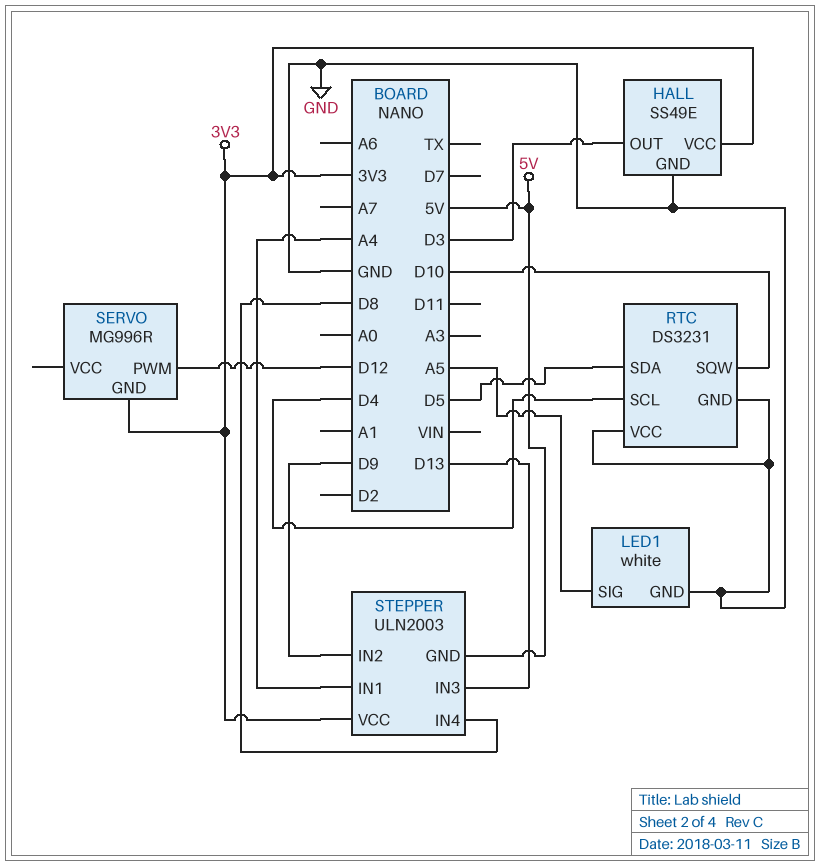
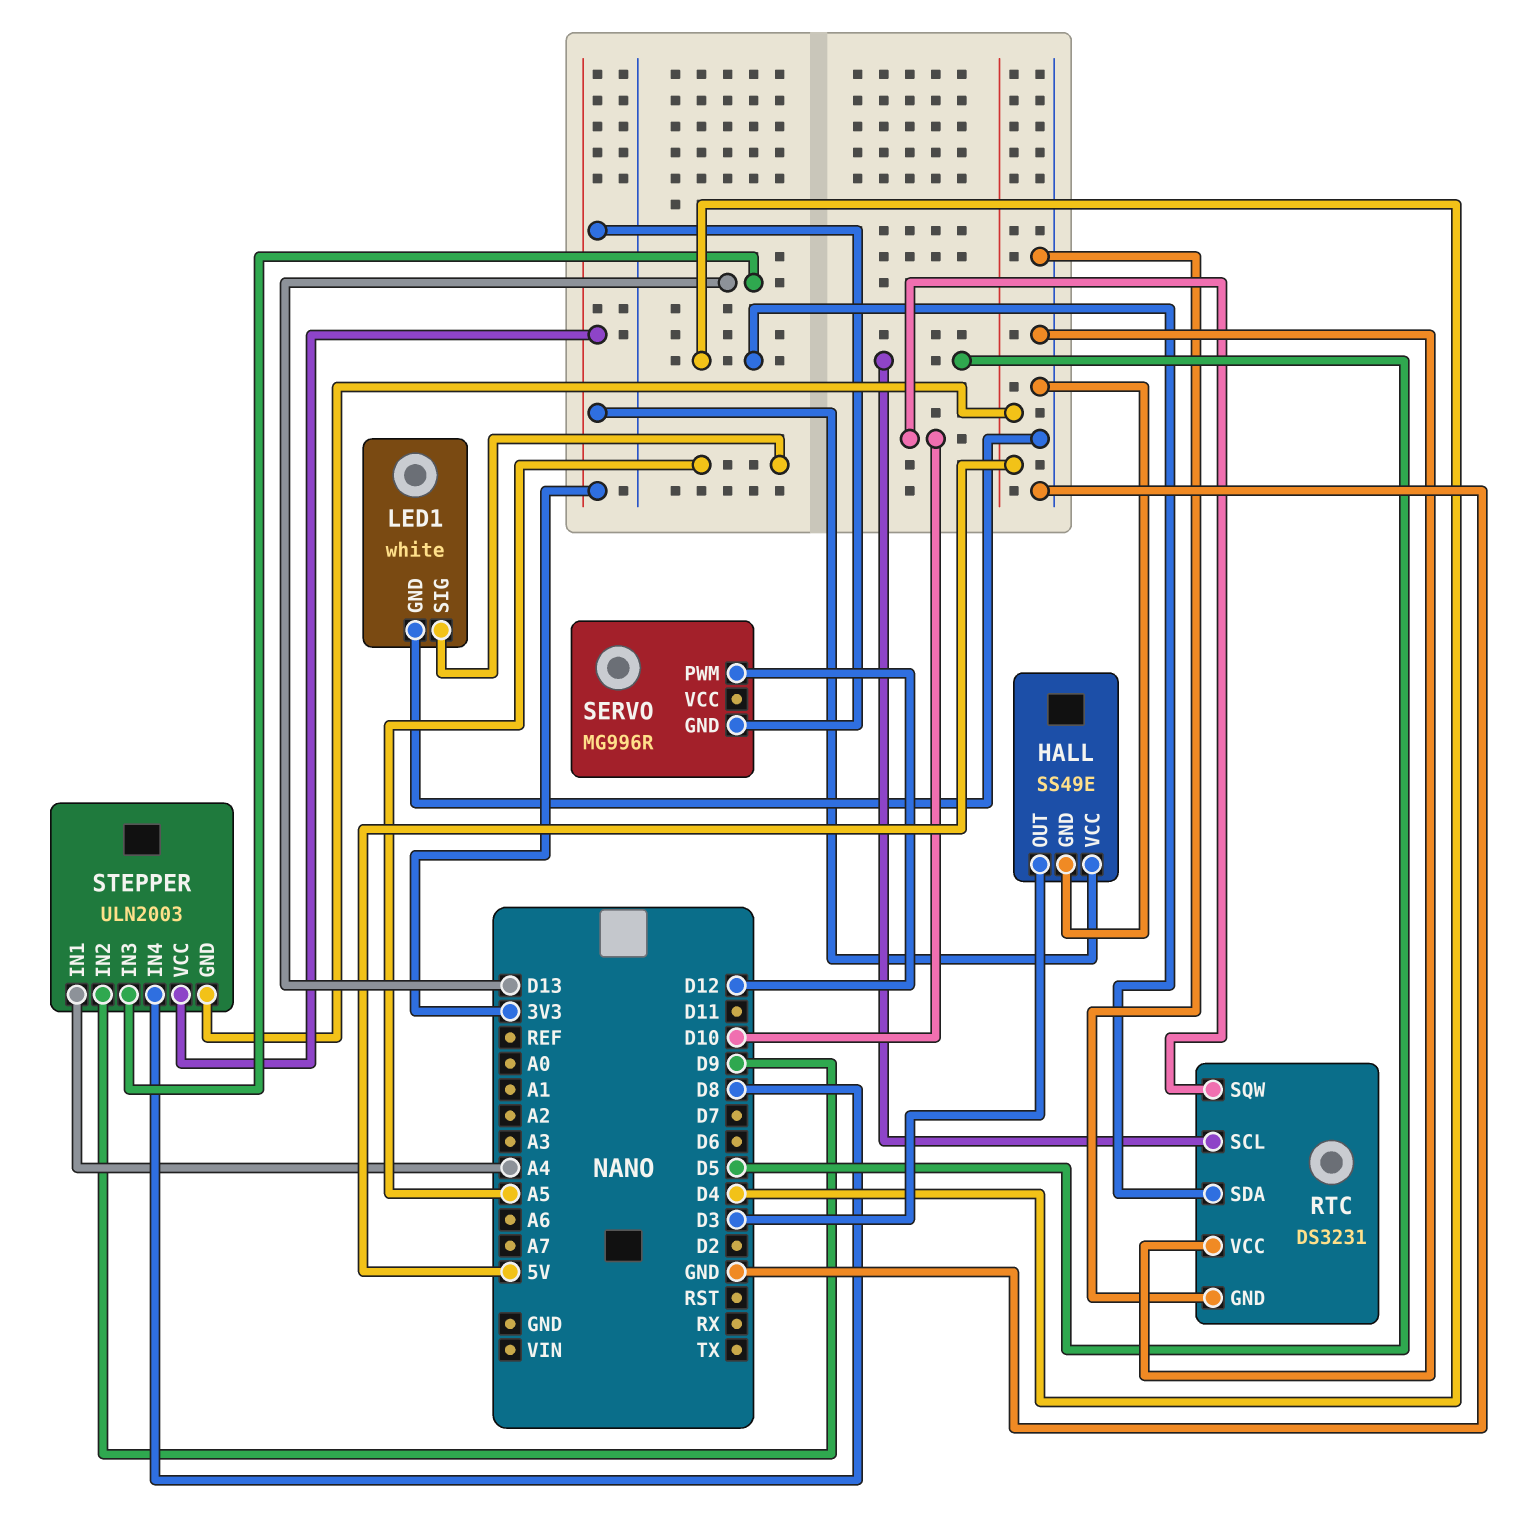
RTC pin SCL: D4 -> D5
RTC pin SDA: D5 -> D4

